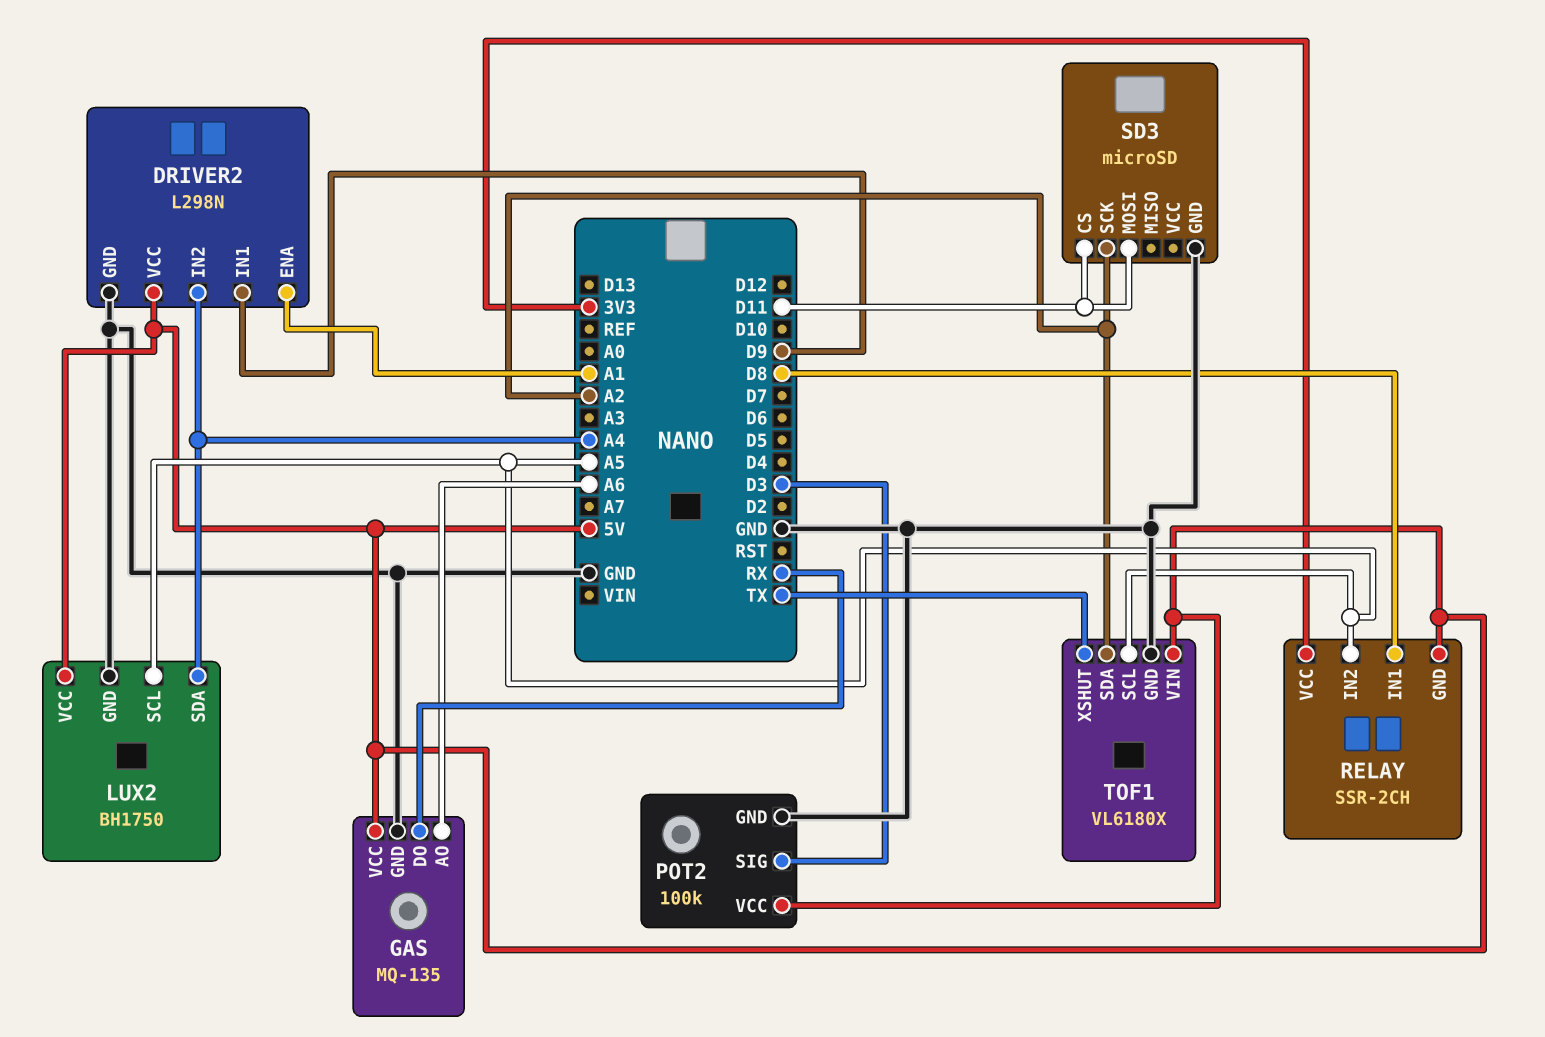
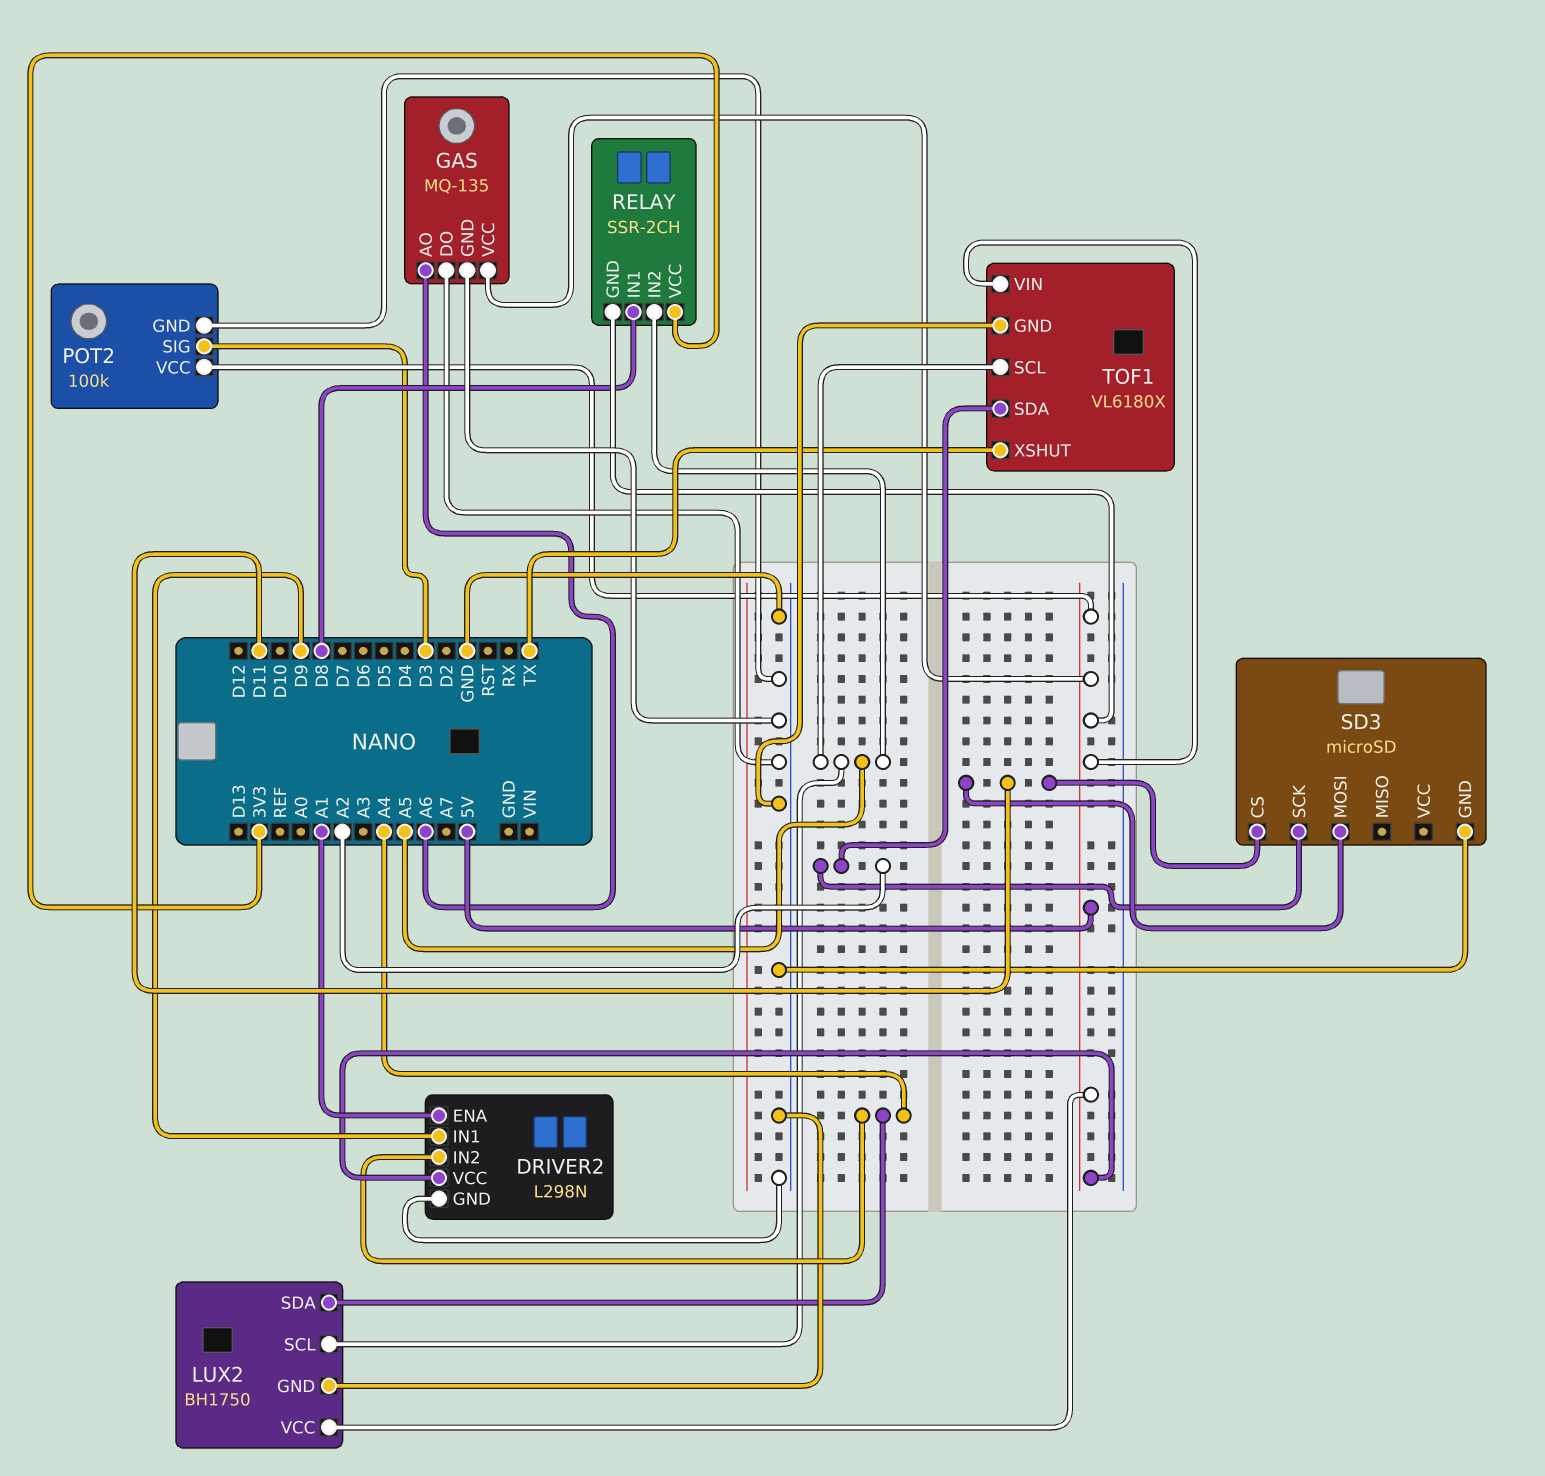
GAS pin DO: RX -> GND

